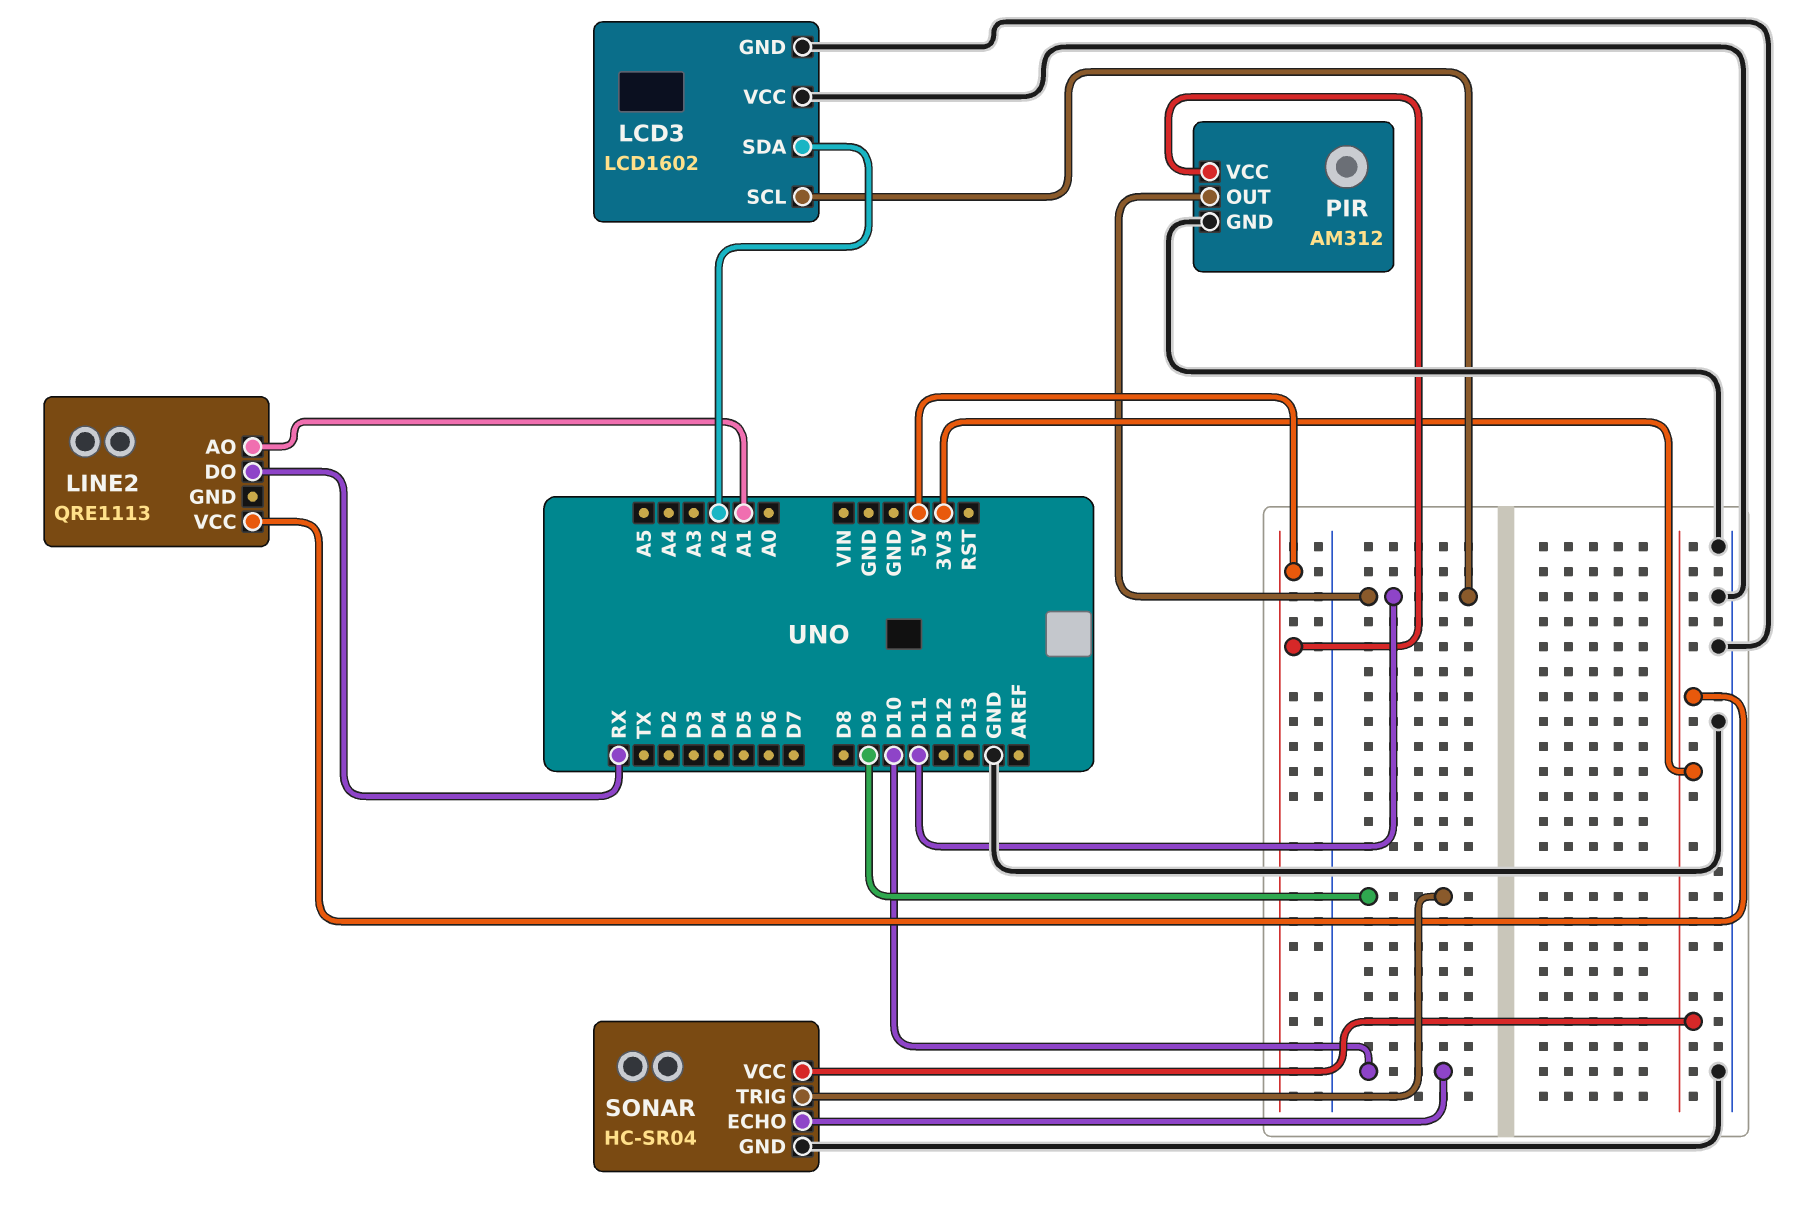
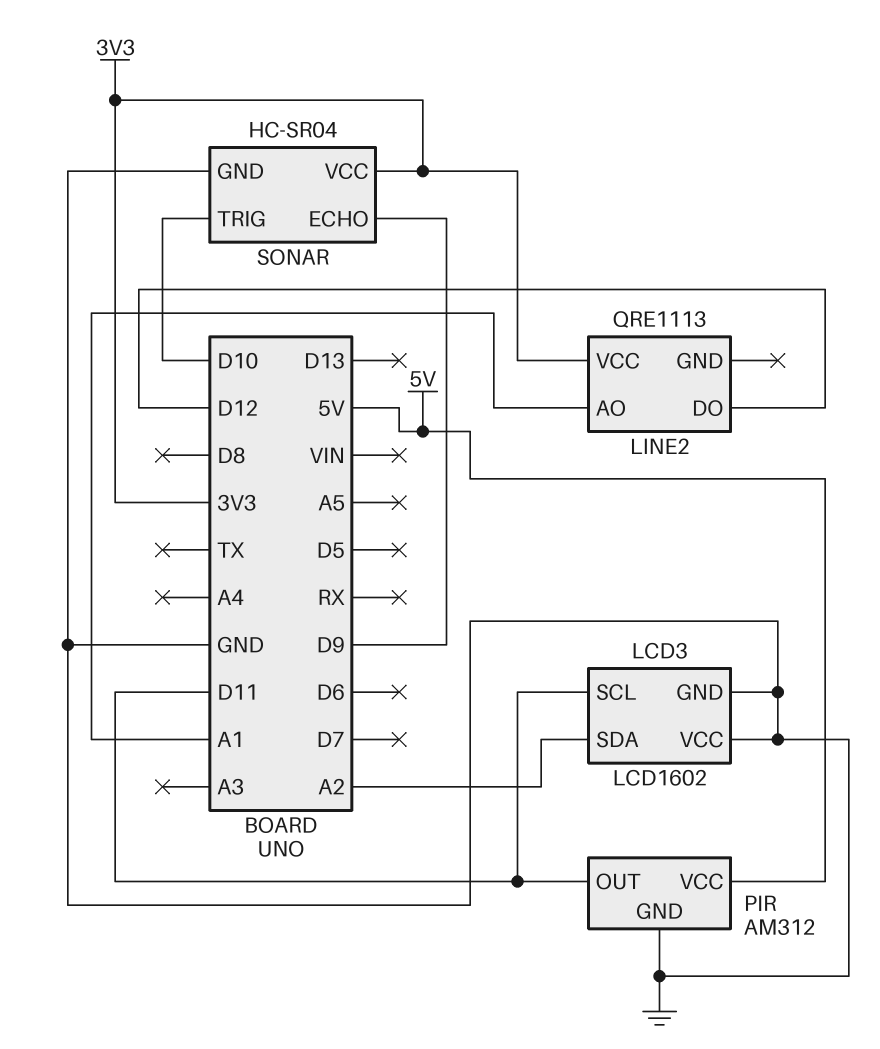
LINE2 pin DO: RX -> D12
SONAR pin ECHO: D10 -> D9
SONAR pin TRIG: D9 -> D10

